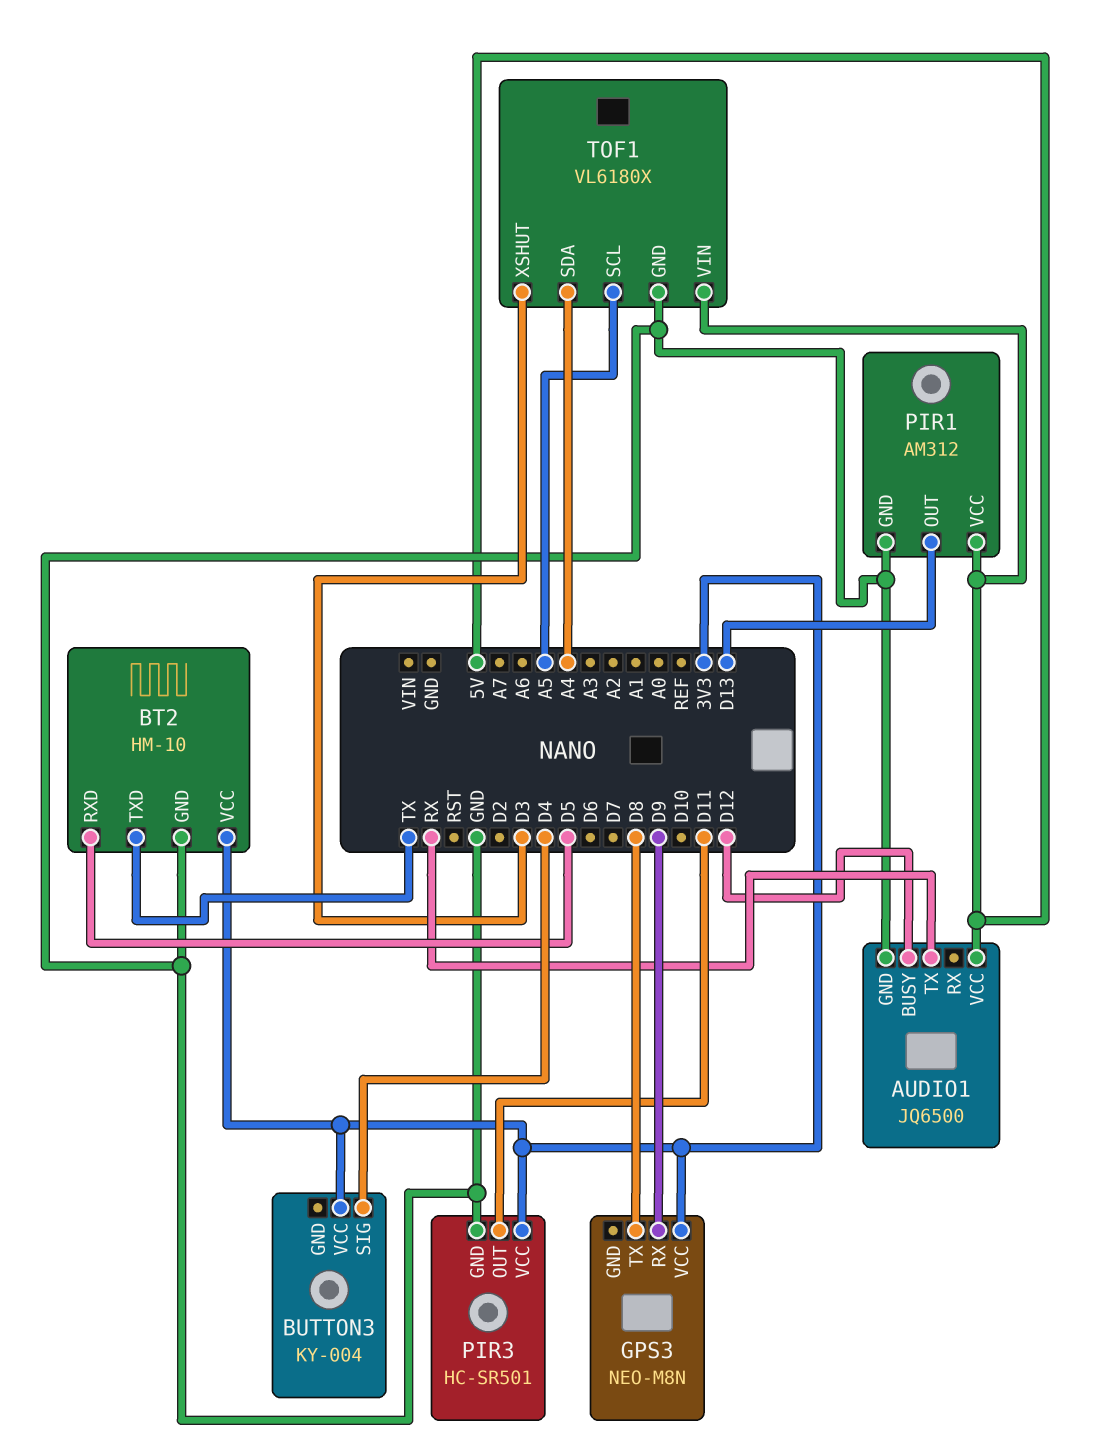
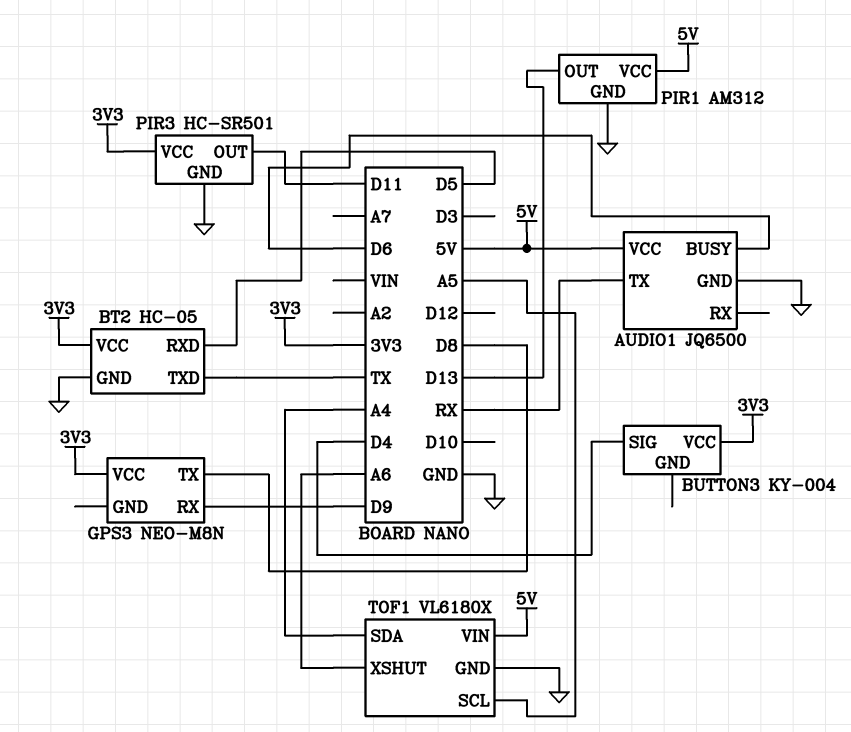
AUDIO1 pin BUSY: D12 -> D6
BT2: HM-10 -> HC-05
TOF1 pin XSHUT: D3 -> A6

